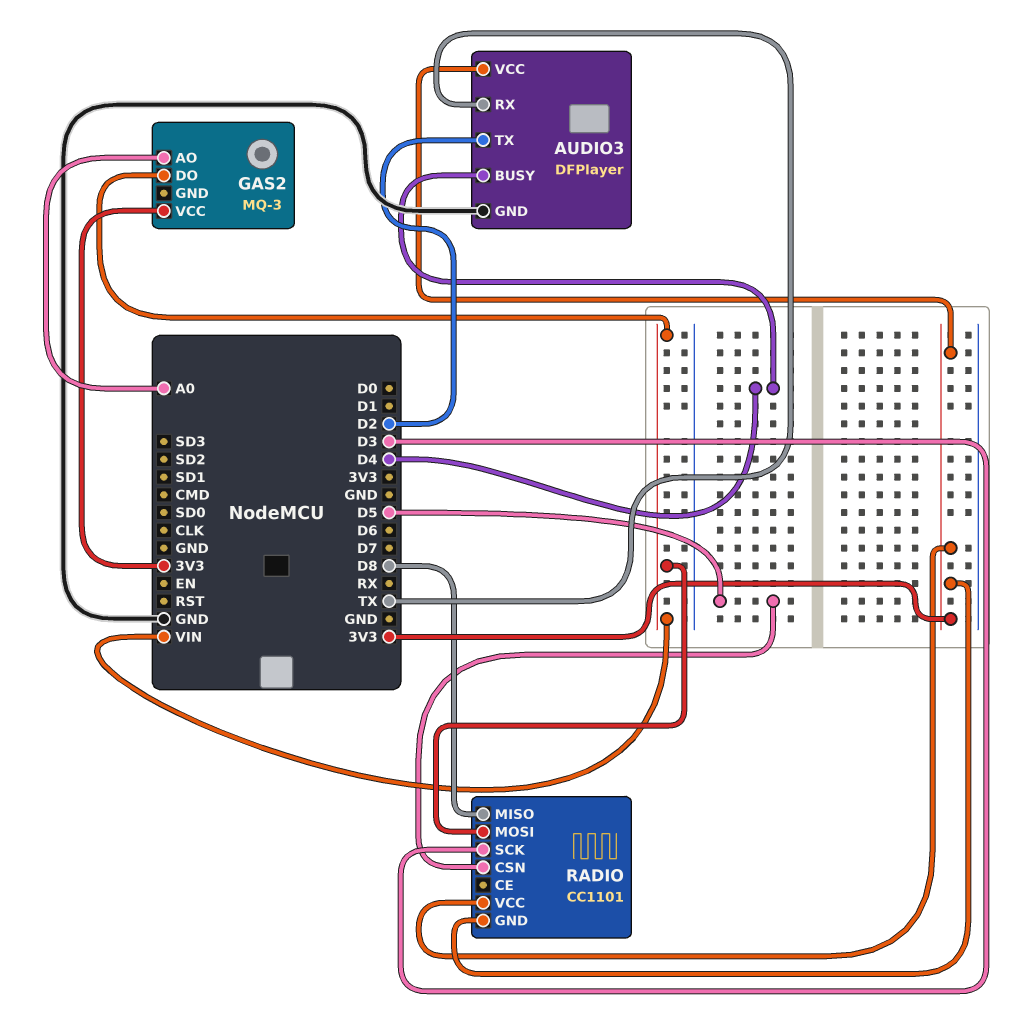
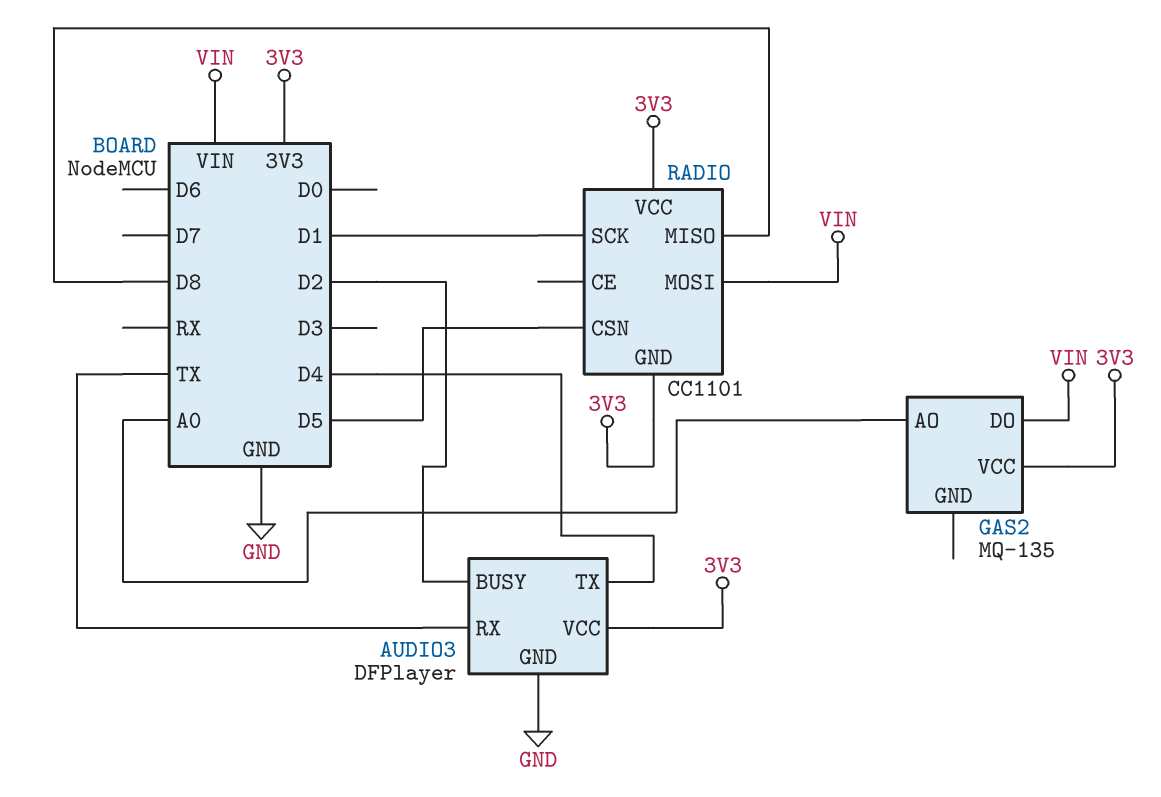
AUDIO3 pin BUSY: D4 -> D2
AUDIO3 pin TX: D2 -> D4
GAS2: MQ-3 -> MQ-135
RADIO pin SCK: D3 -> D1

